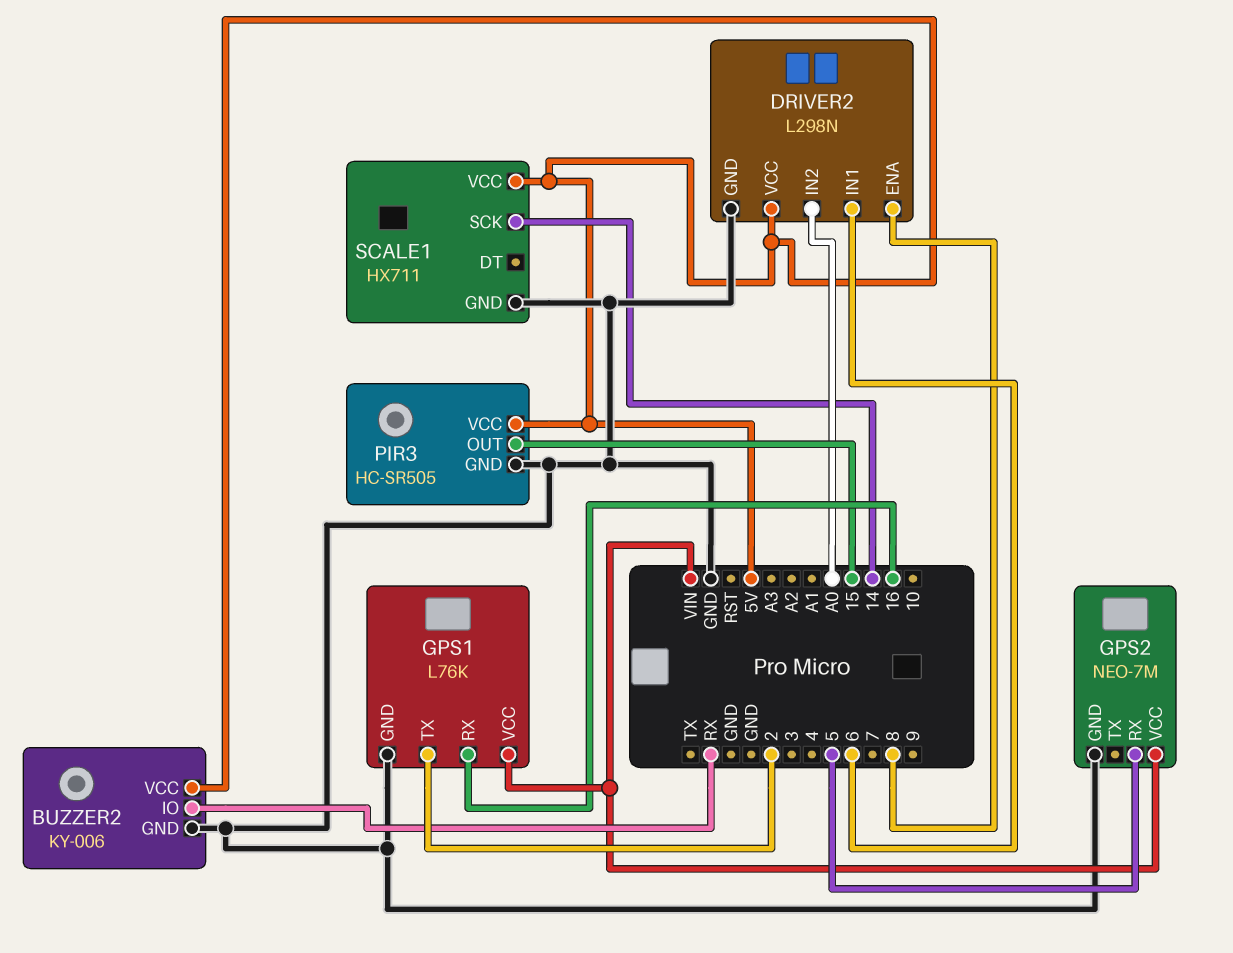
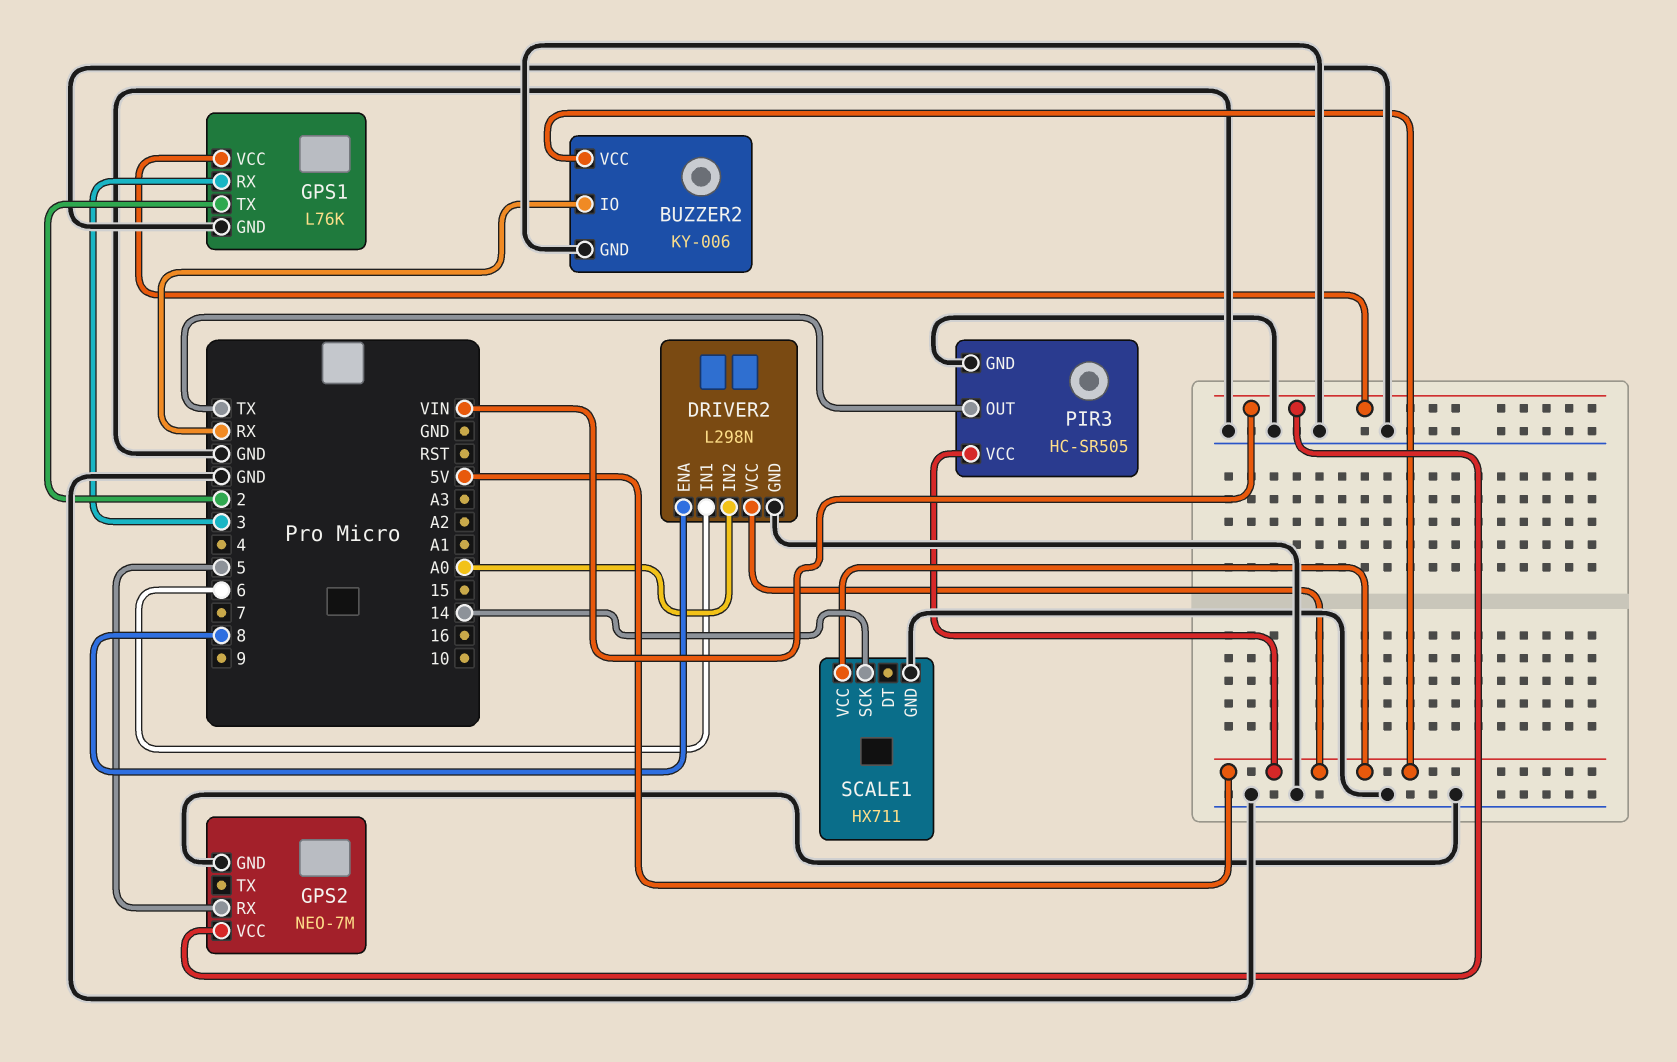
GPS1 pin RX: 16 -> 3
PIR3 pin OUT: 15 -> TX

